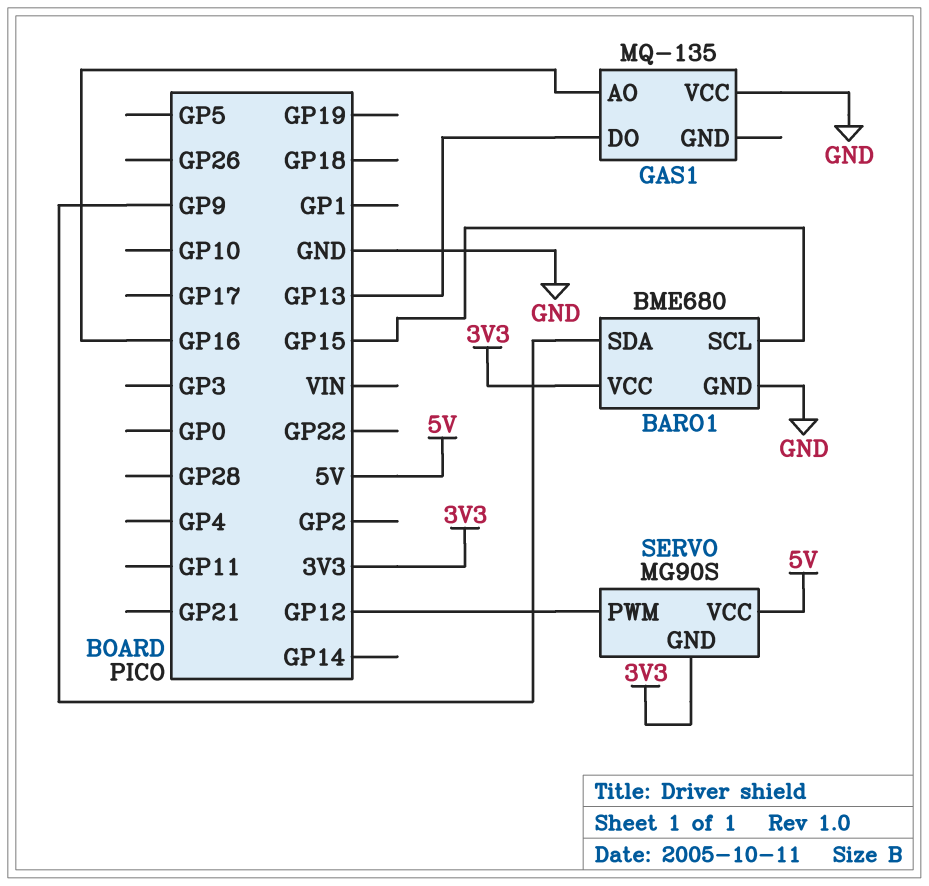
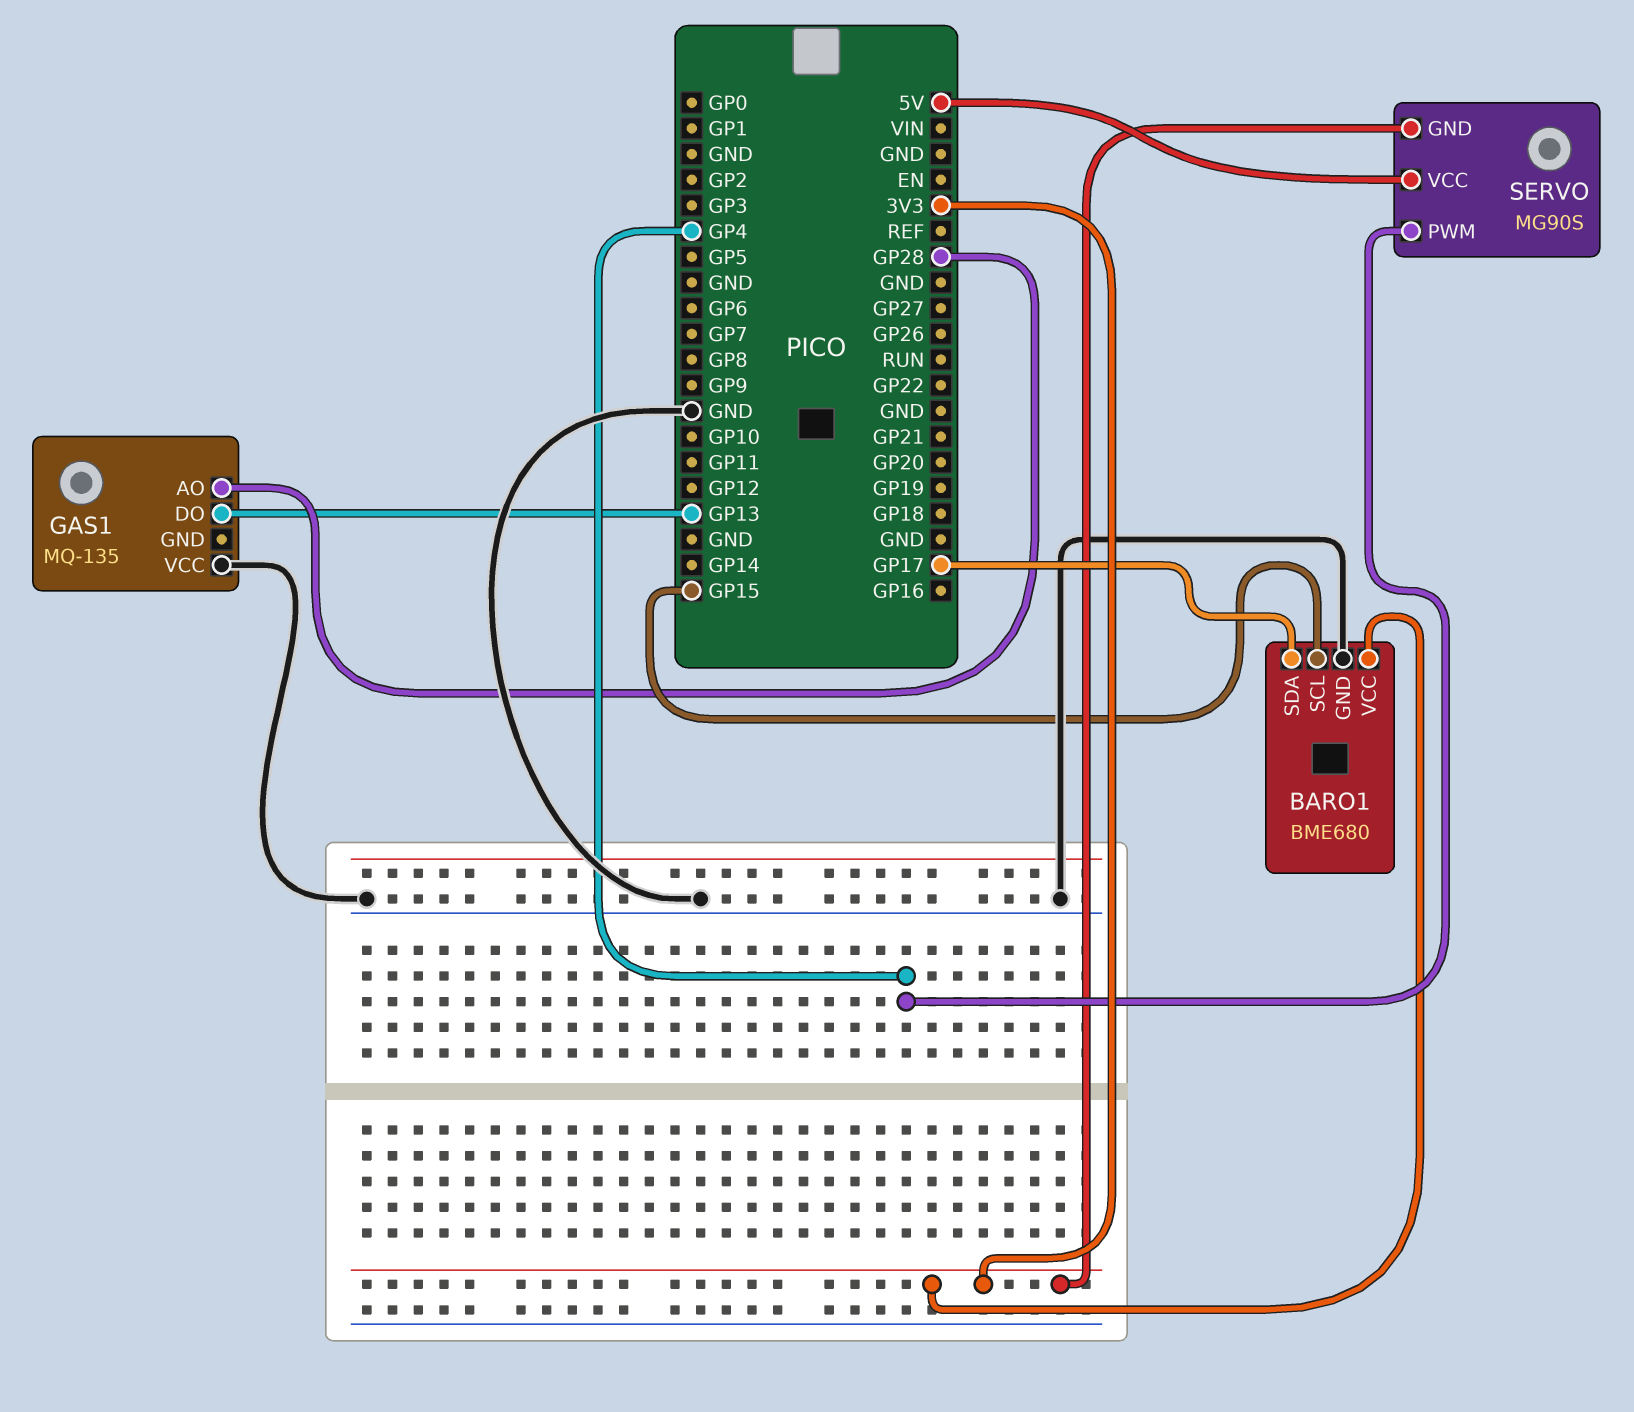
BARO1 pin SDA: GP9 -> GP17
GAS1 pin AO: GP16 -> GP28
SERVO pin PWM: GP12 -> GP4

